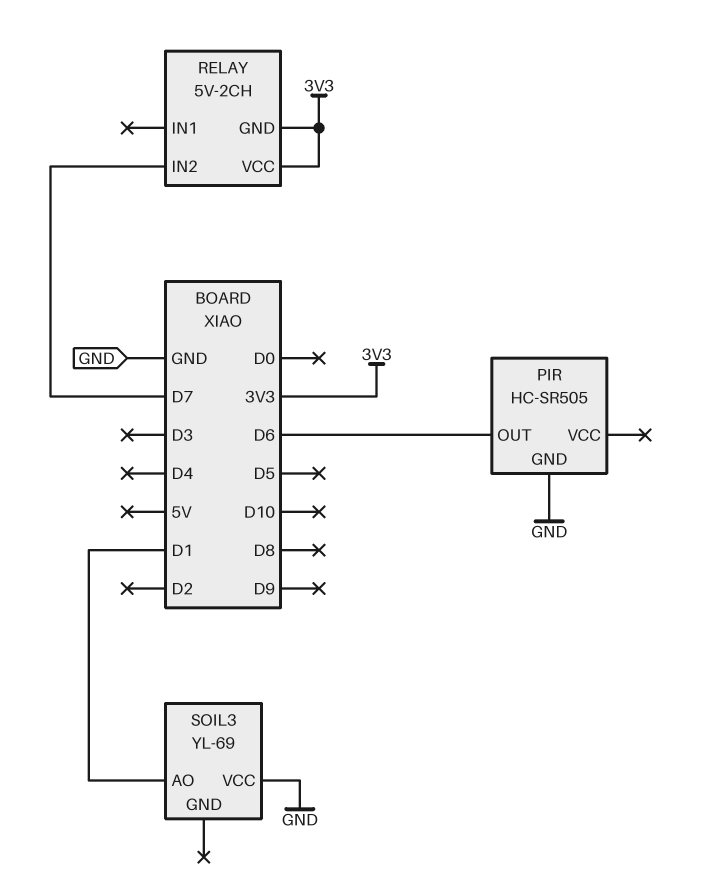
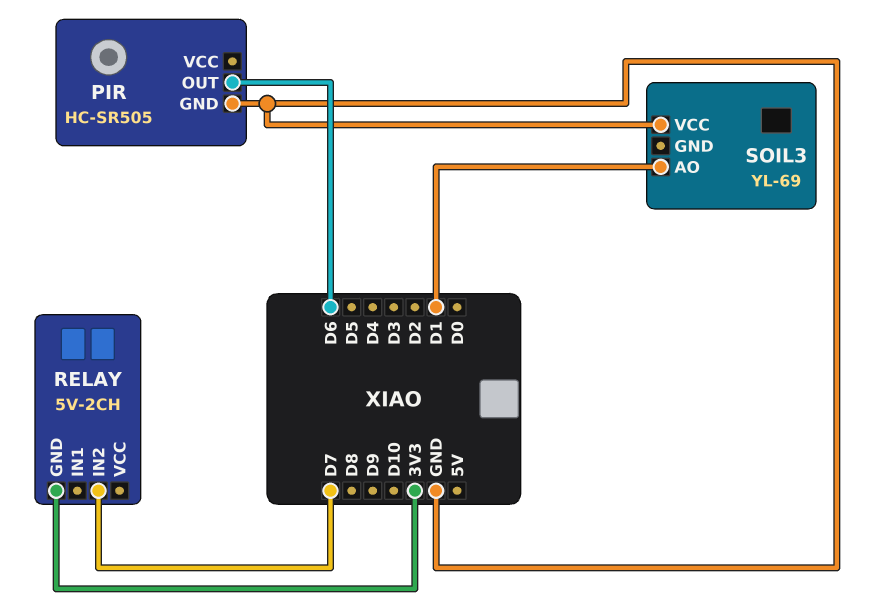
RELAY pin VCC: 3V3 -> none

